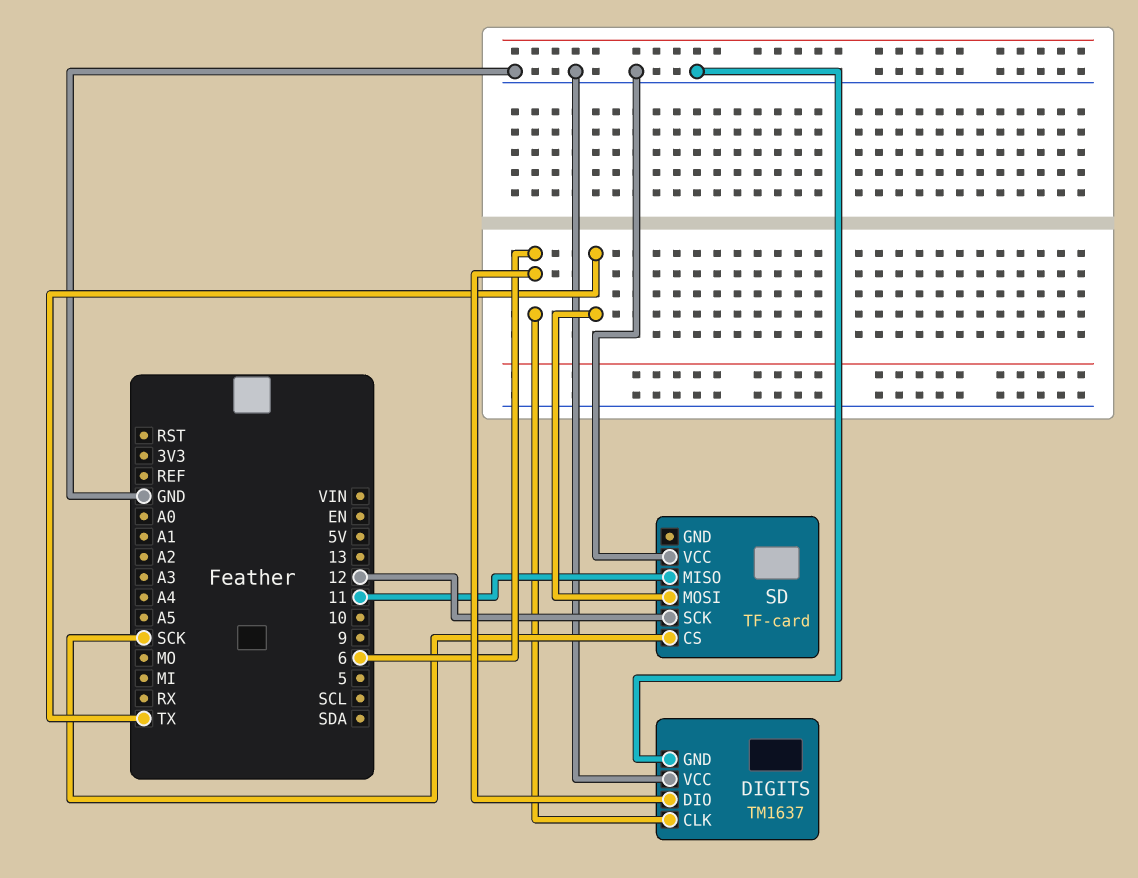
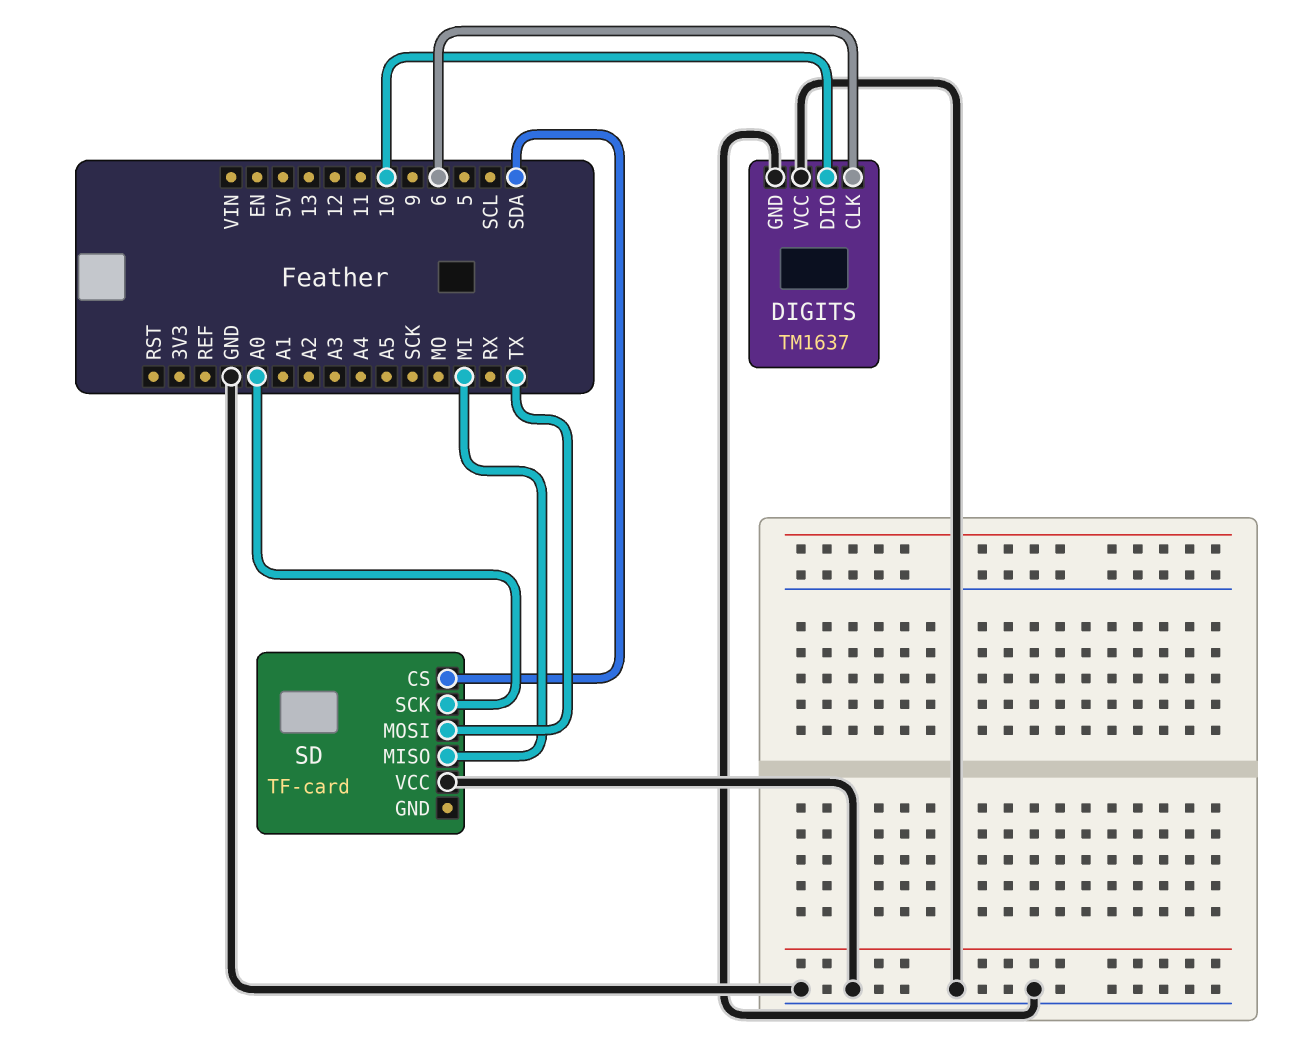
DIGITS pin DIO: 6 -> 10
SD pin CS: SCK -> SDA
SD pin MISO: 11 -> MI
SD pin SCK: 12 -> A0

